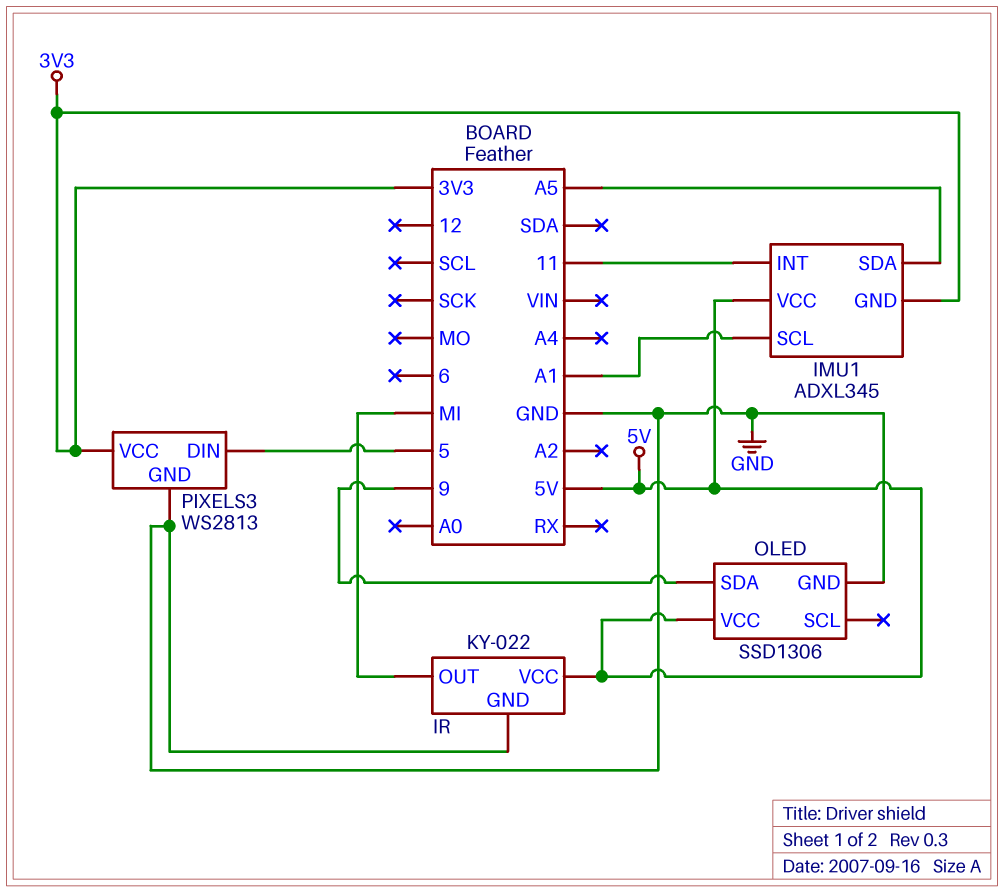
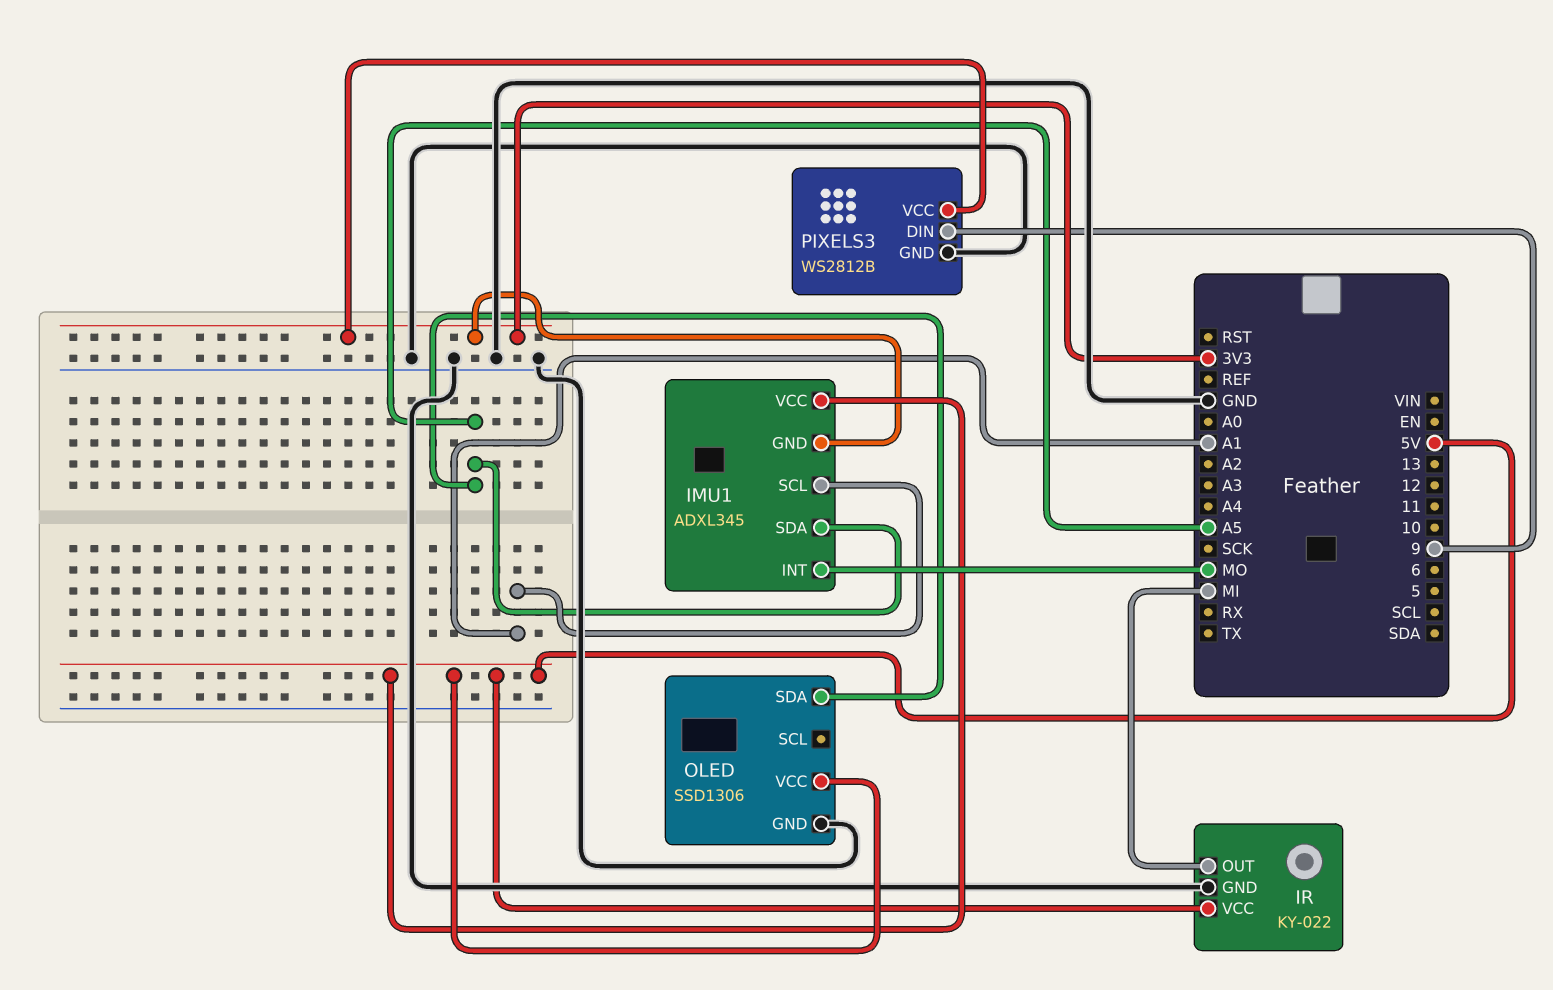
IMU1 pin INT: 11 -> MO
OLED pin SDA: 9 -> A5
PIXELS3: WS2813 -> WS2812B
PIXELS3 pin DIN: 5 -> 9

